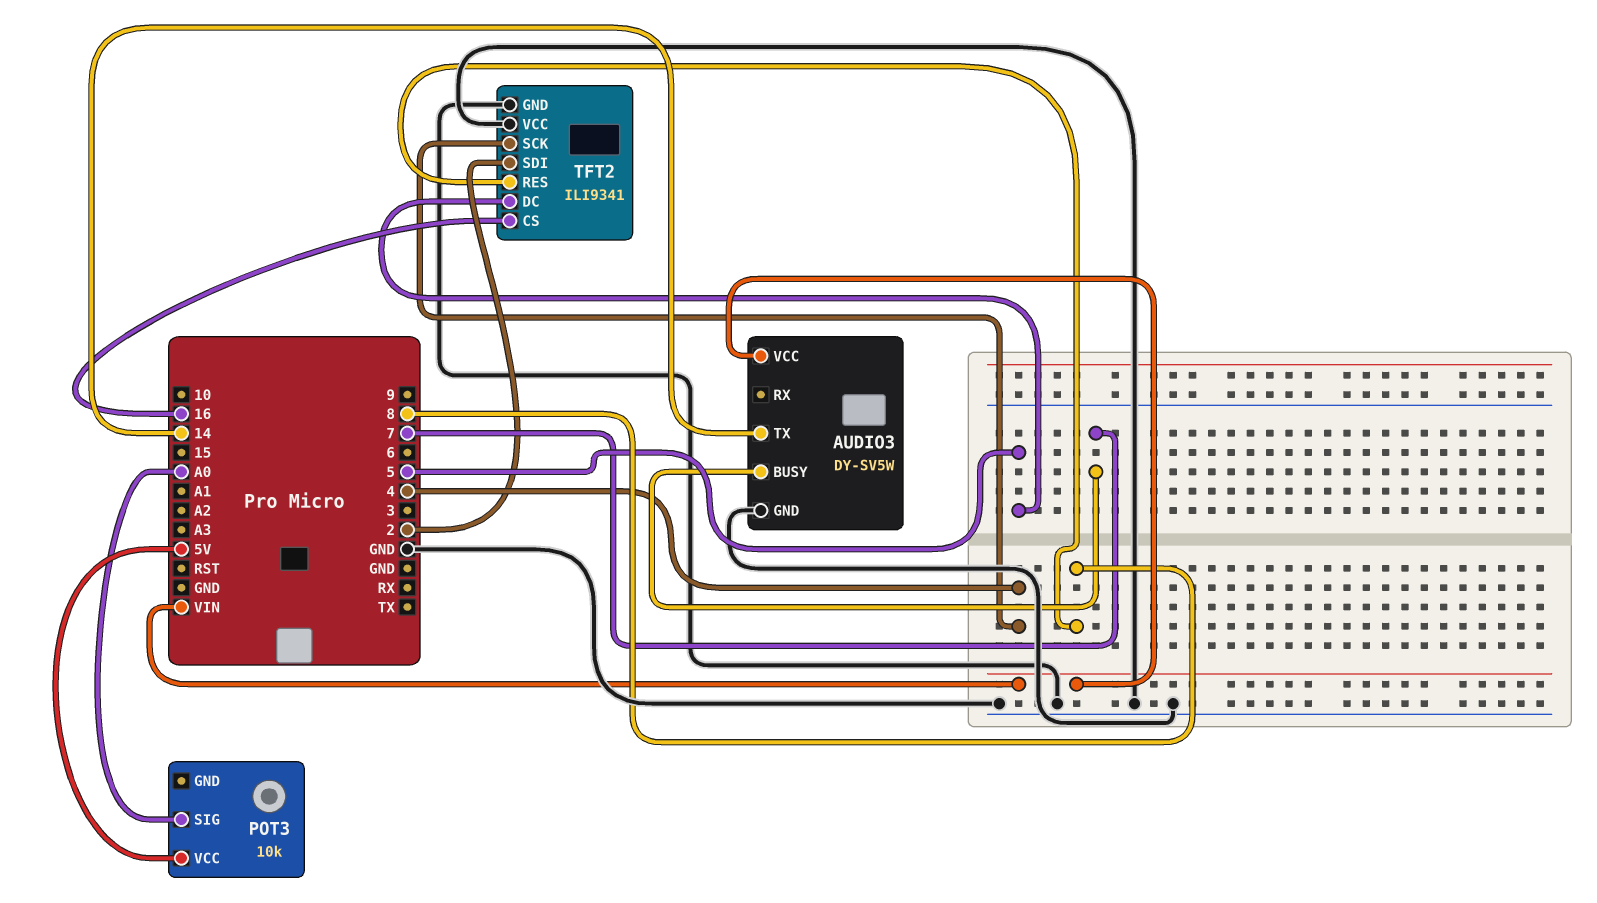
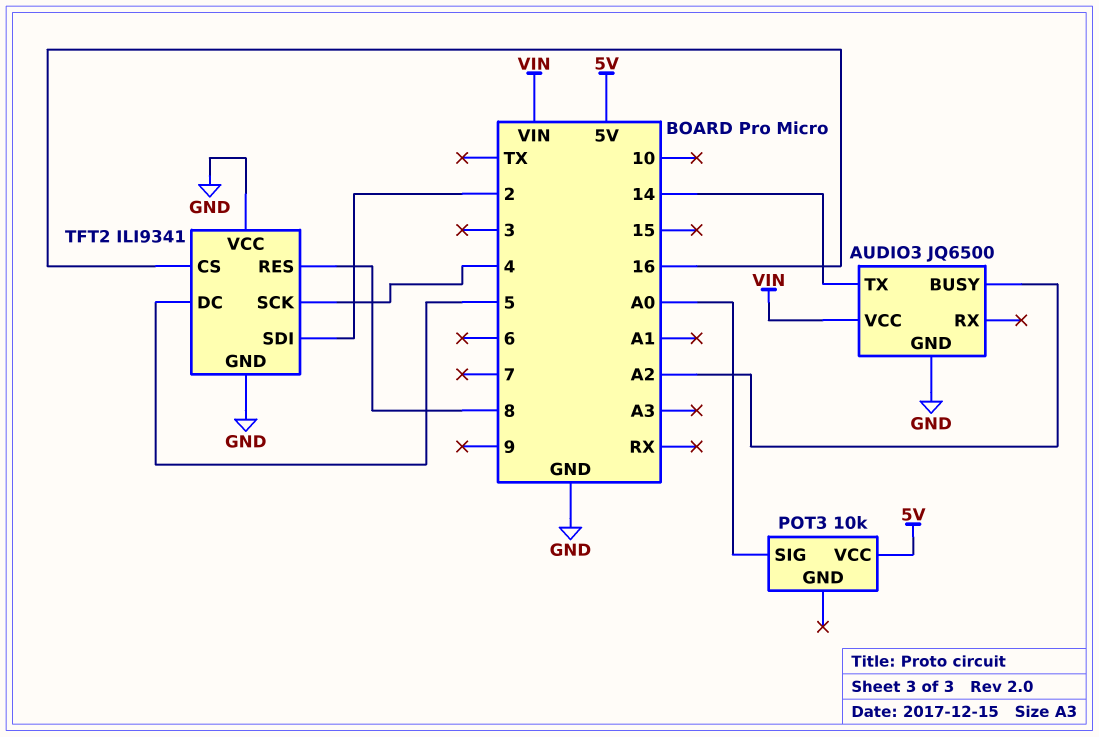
AUDIO3: DY-SV5W -> JQ6500
AUDIO3 pin BUSY: 7 -> A2

